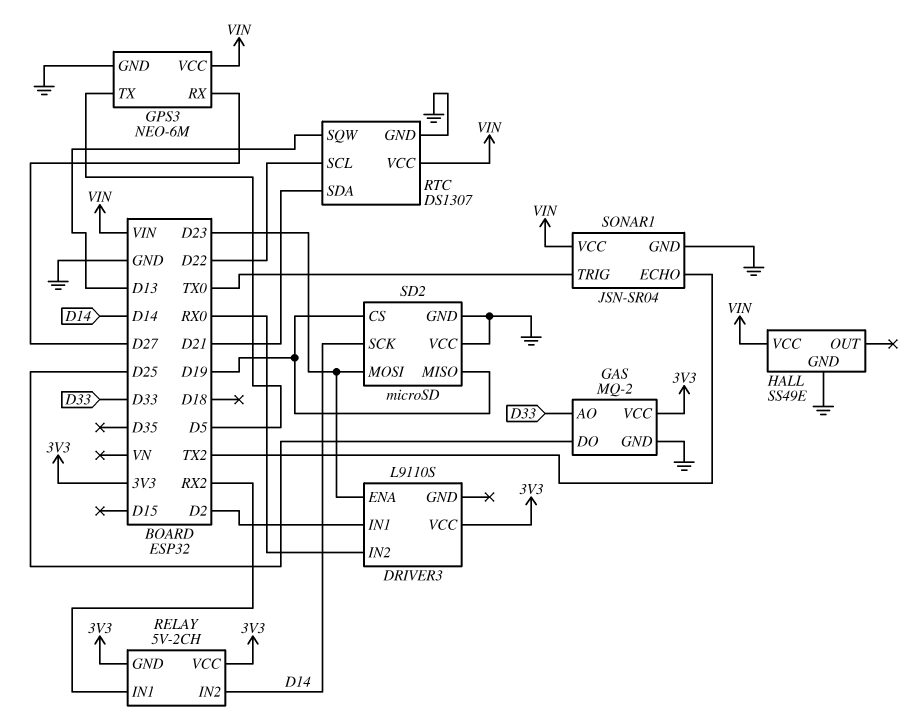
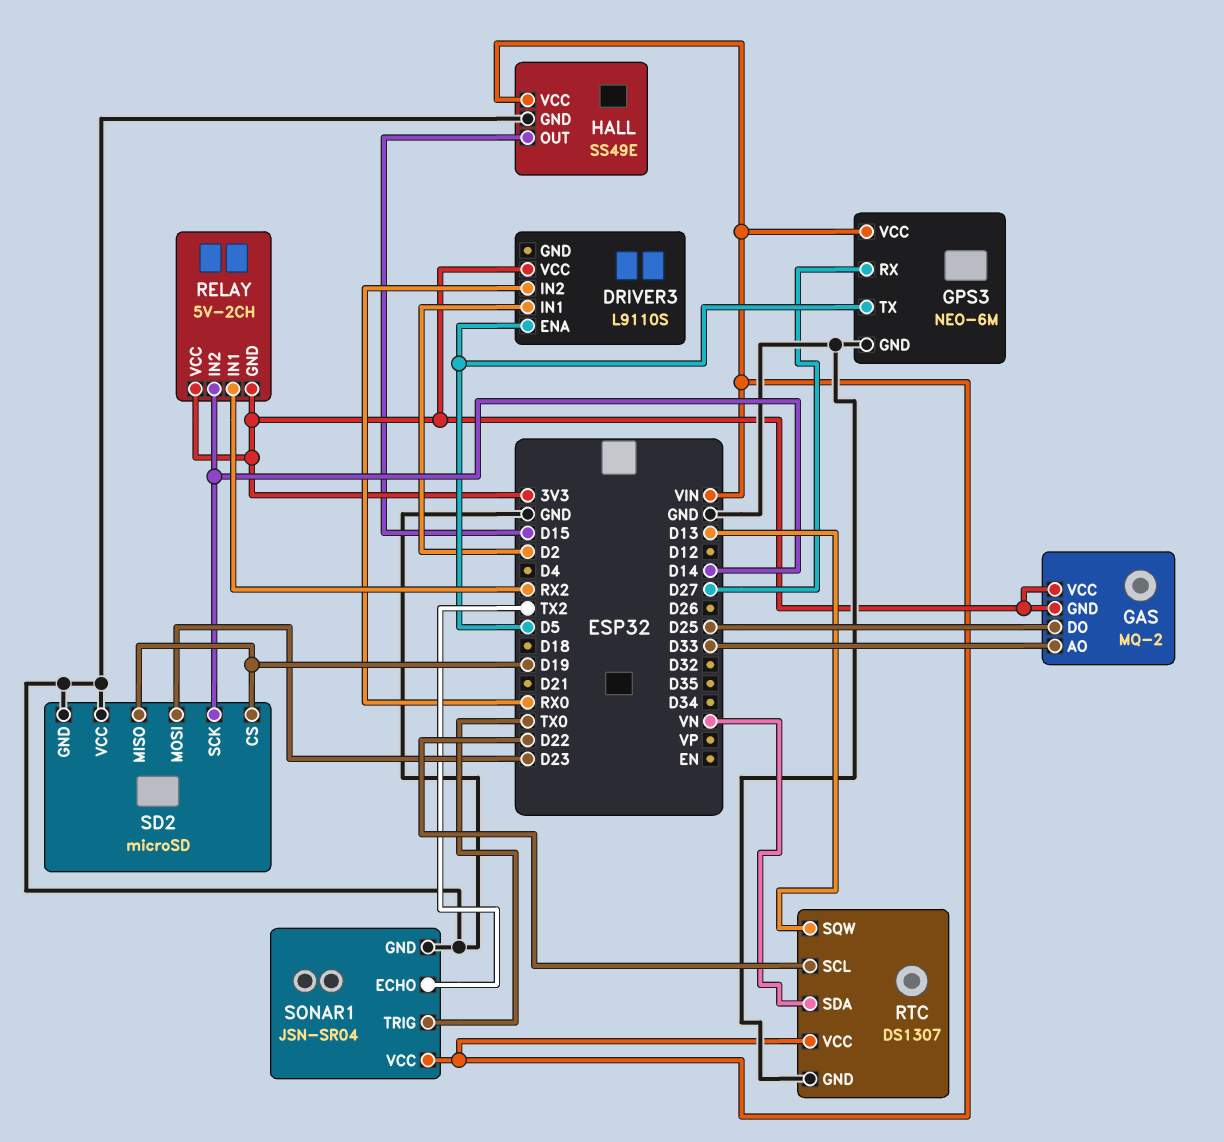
DRIVER3 pin ENA: D23 -> D5
GAS pin GND: GND -> 3V3
HALL pin OUT: none -> D15
RTC pin SDA: D21 -> VN

